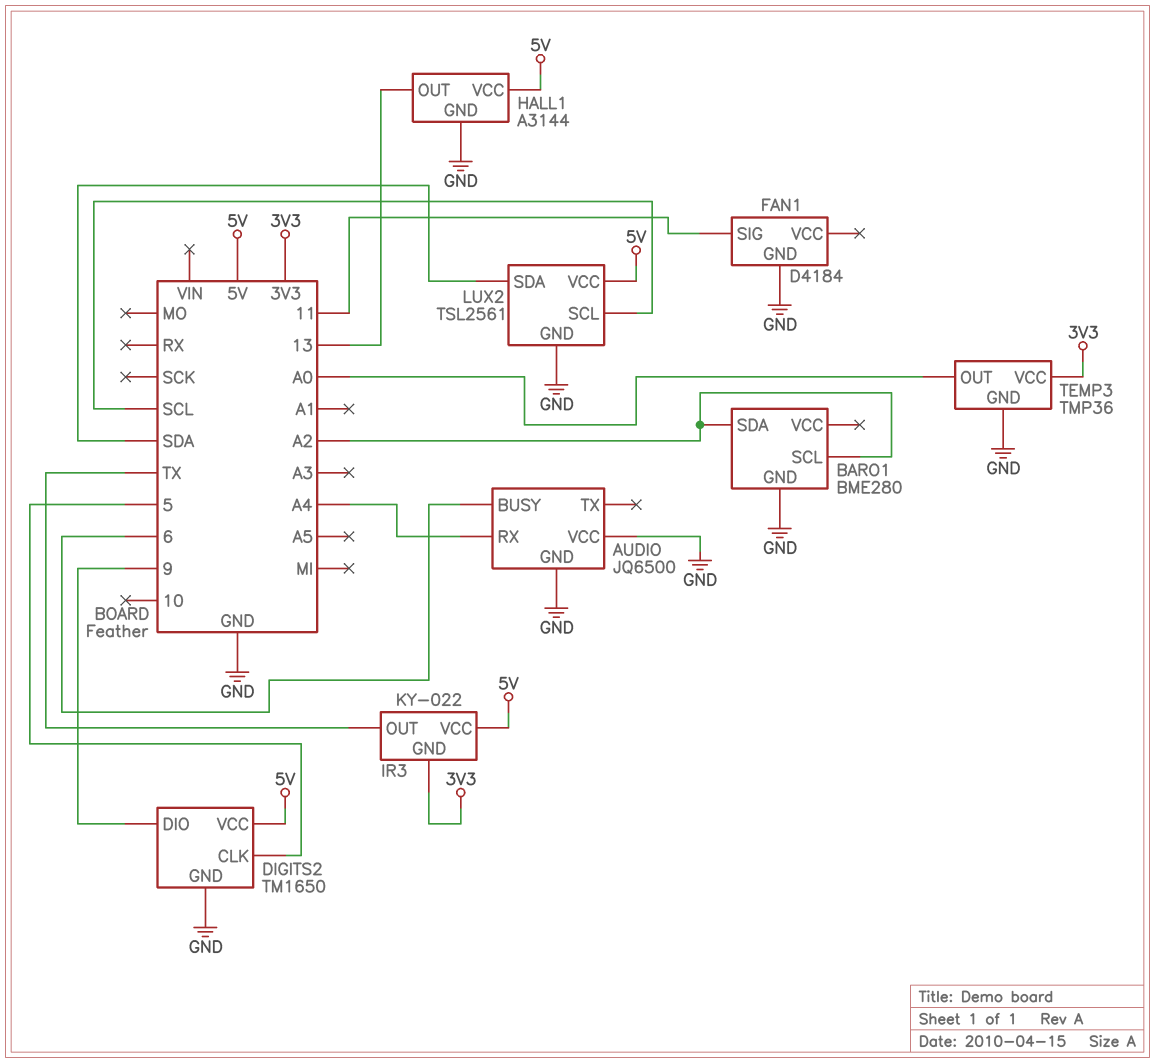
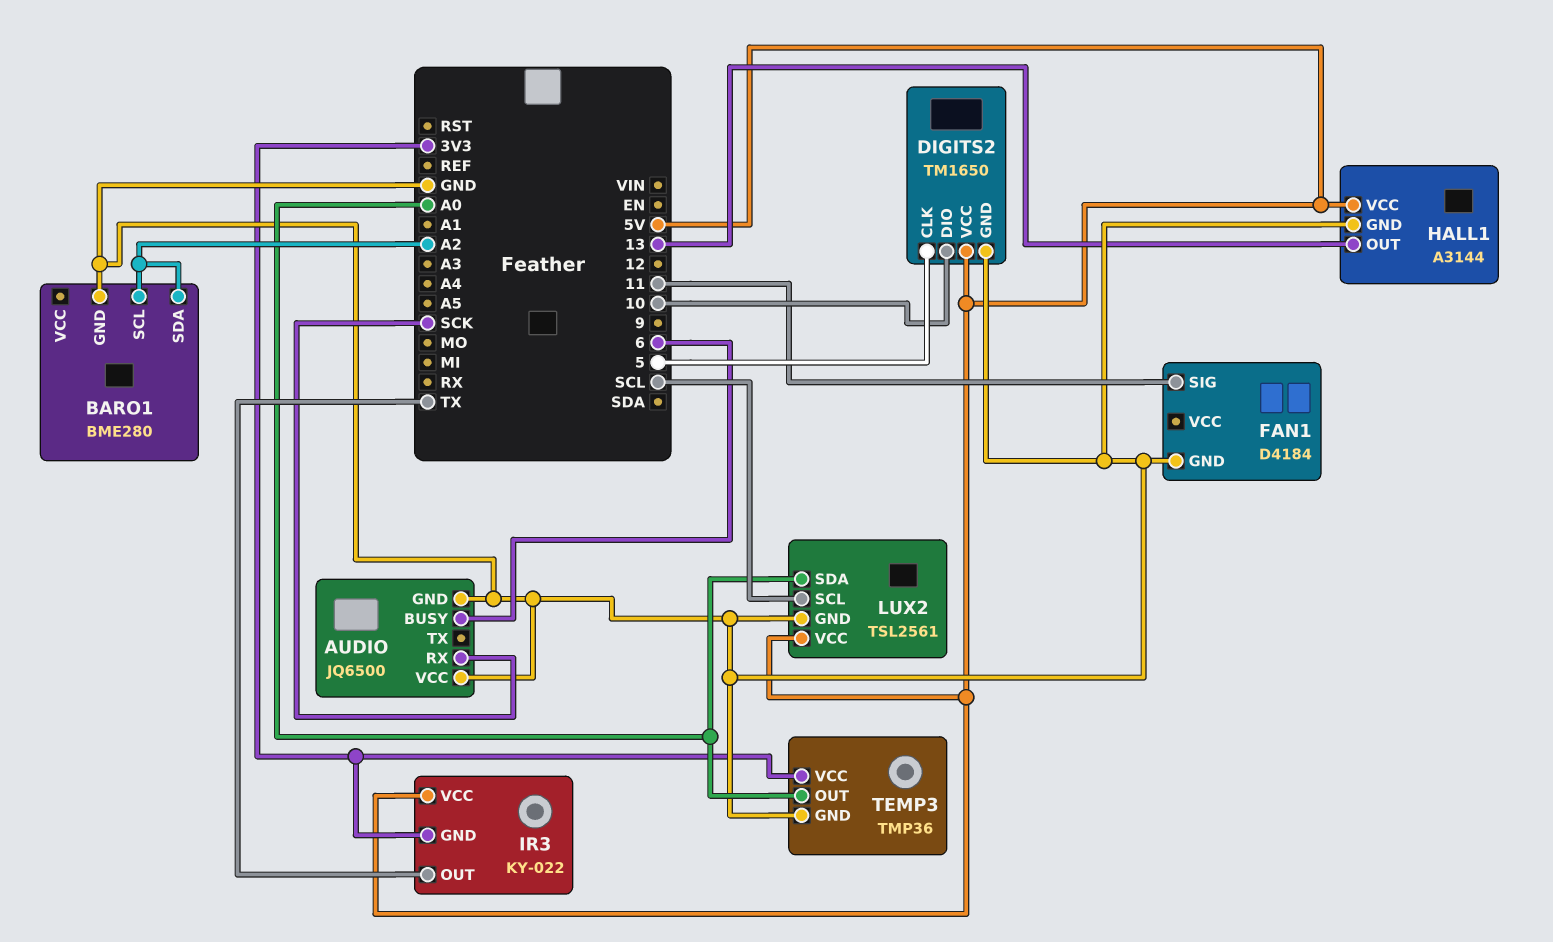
AUDIO pin RX: A4 -> SCK
DIGITS2 pin DIO: 9 -> 10
LUX2 pin SDA: SDA -> A0

